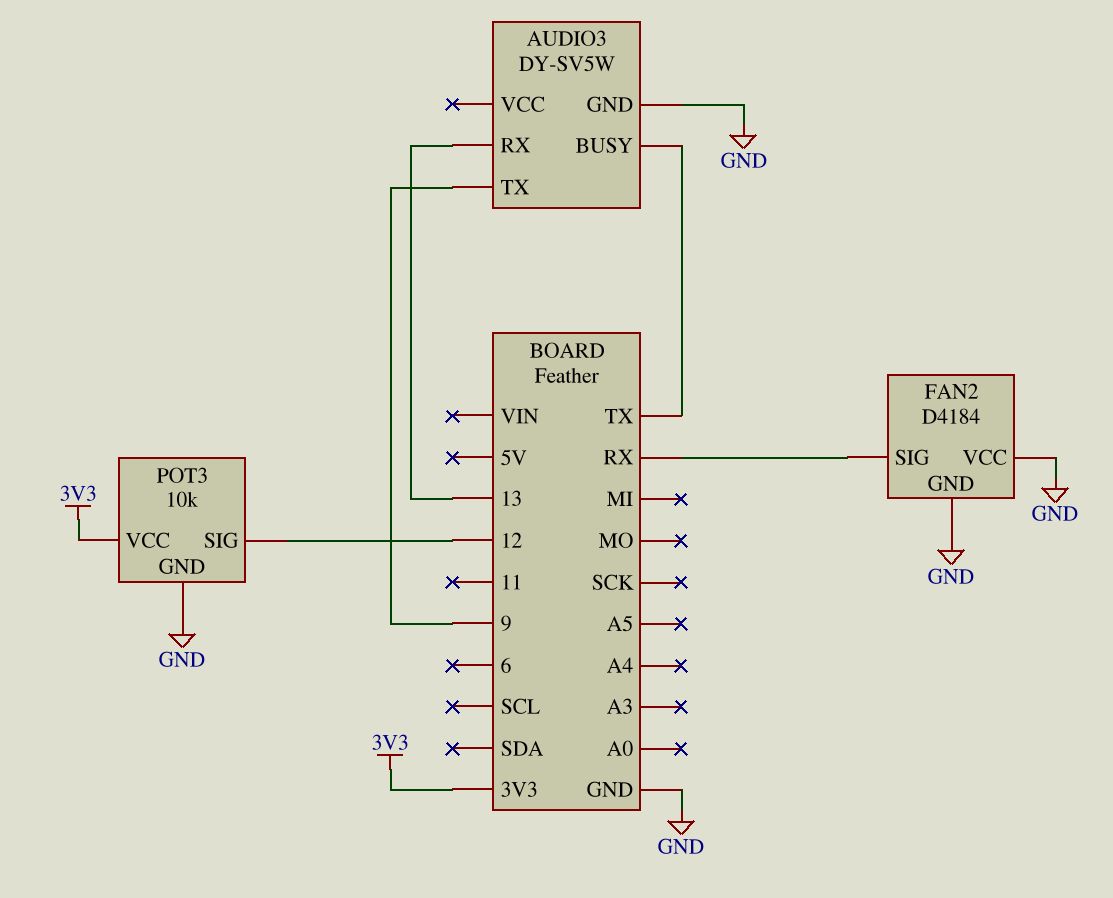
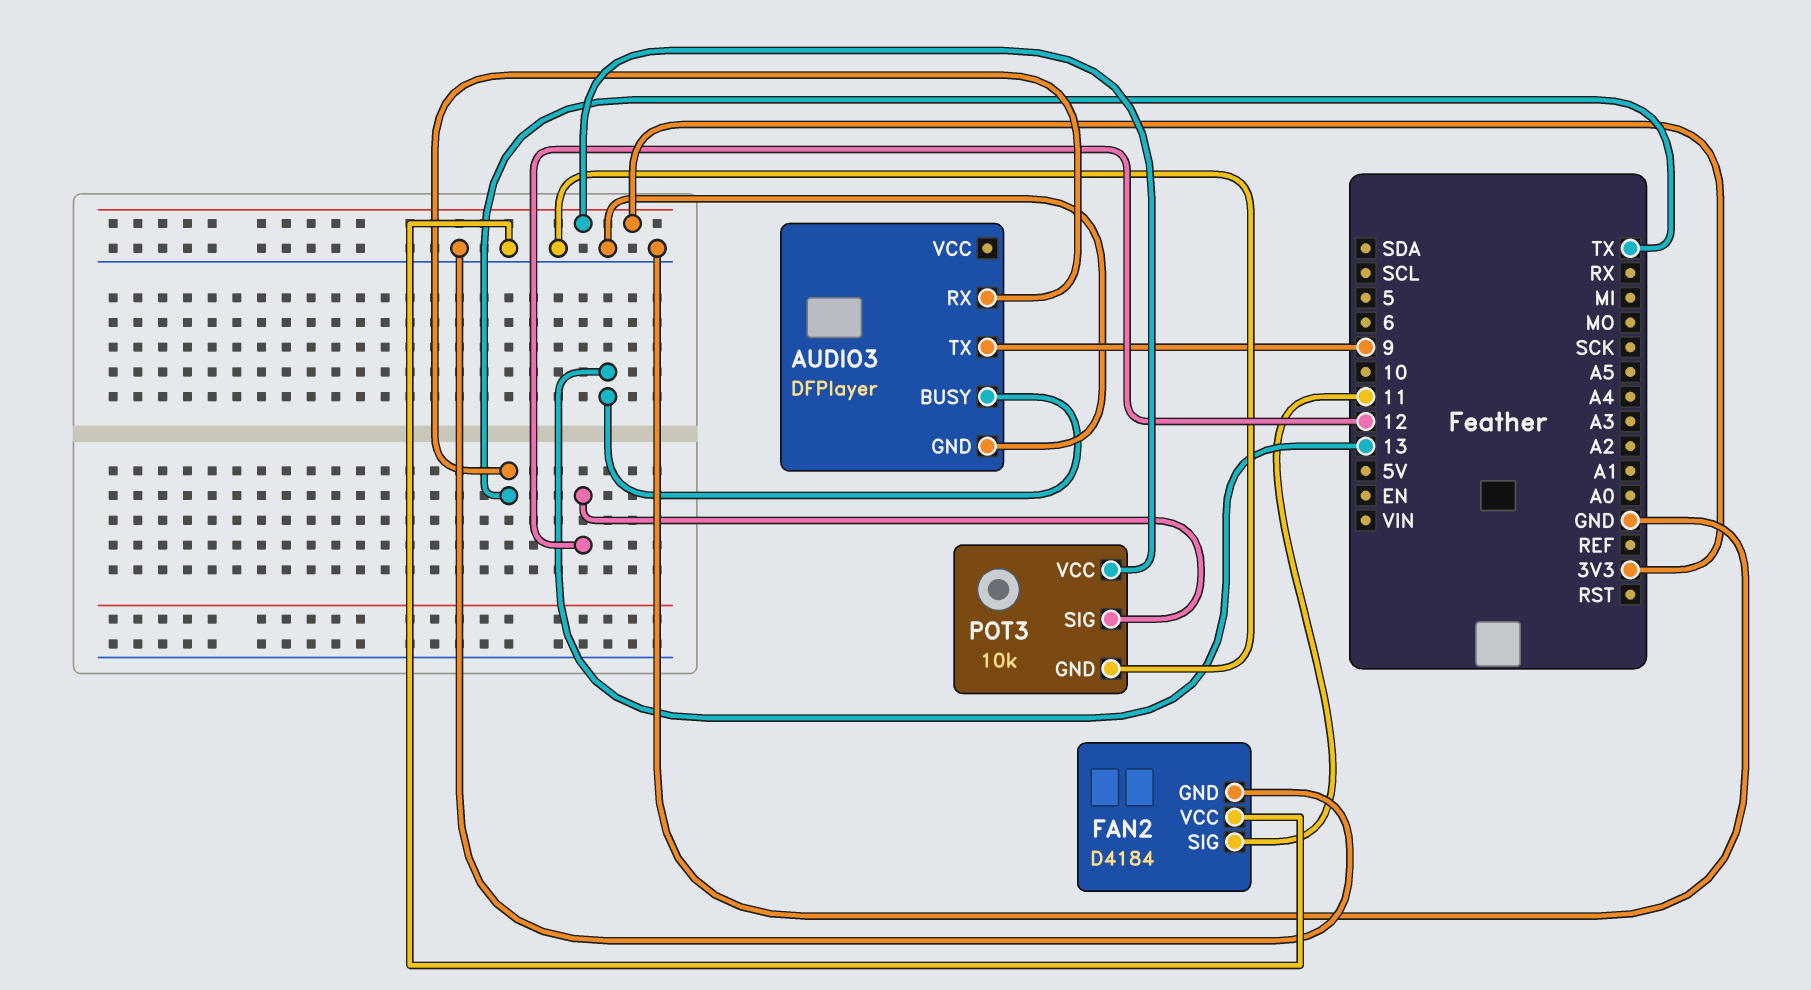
AUDIO3: DY-SV5W -> DFPlayer
AUDIO3 pin BUSY: TX -> 13
AUDIO3 pin RX: 13 -> TX
FAN2 pin SIG: RX -> 11

